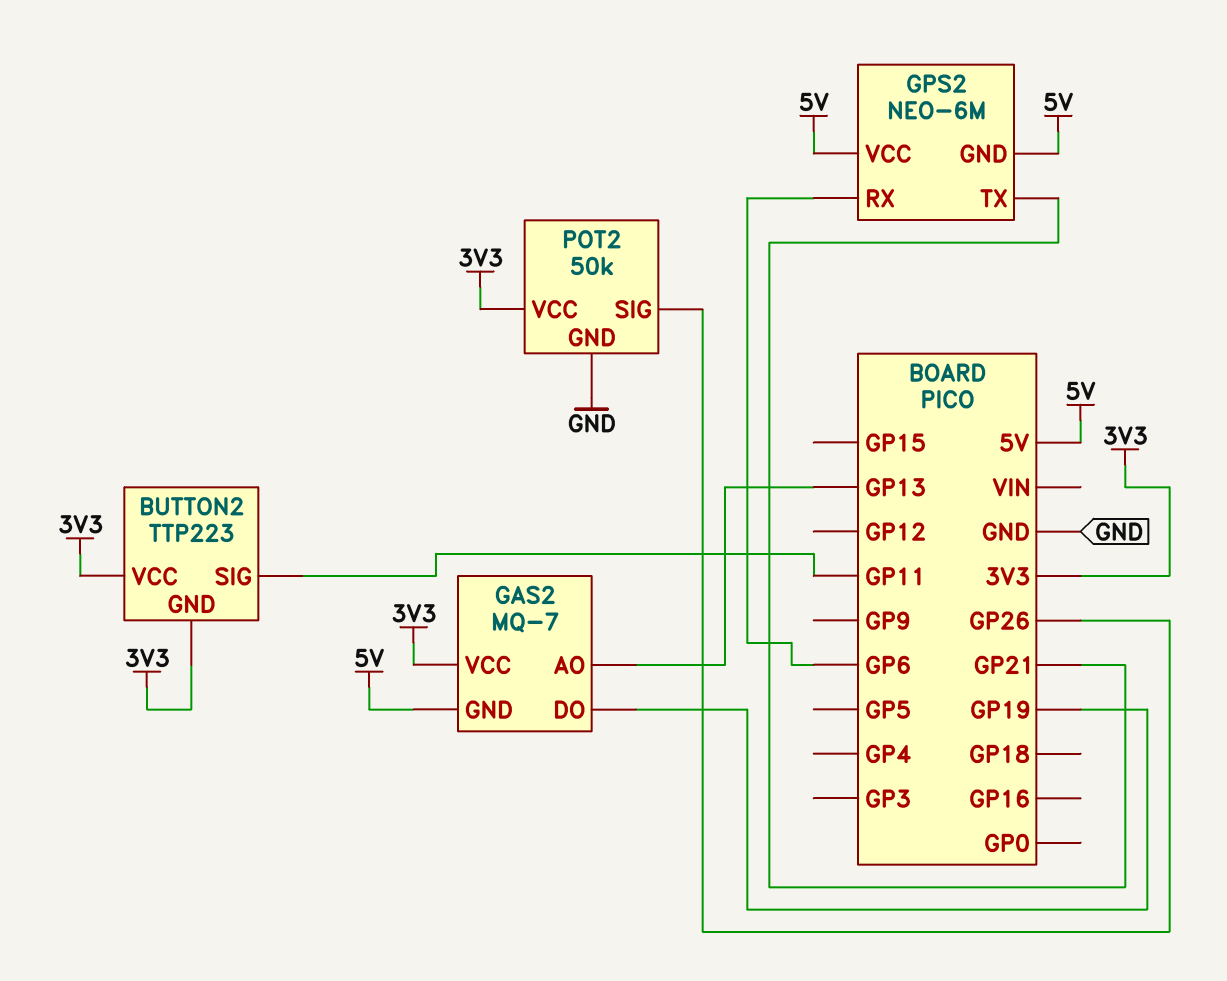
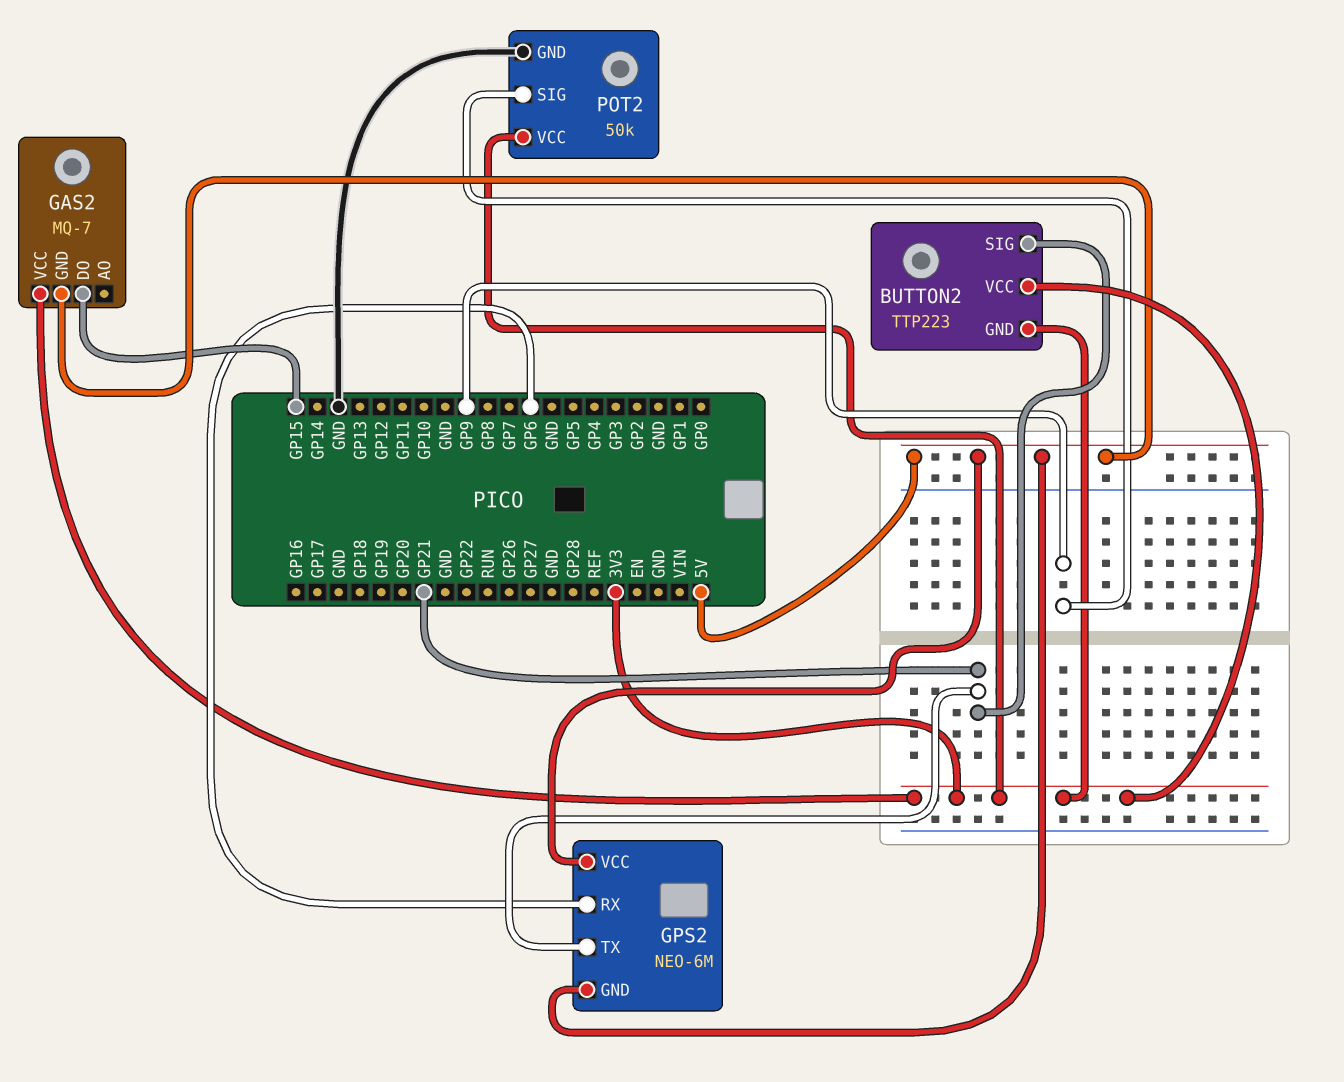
BUTTON2 pin SIG: GP11 -> GP21
GAS2 pin AO: GP13 -> none
GAS2 pin DO: GP19 -> GP15
POT2 pin SIG: GP26 -> GP9

